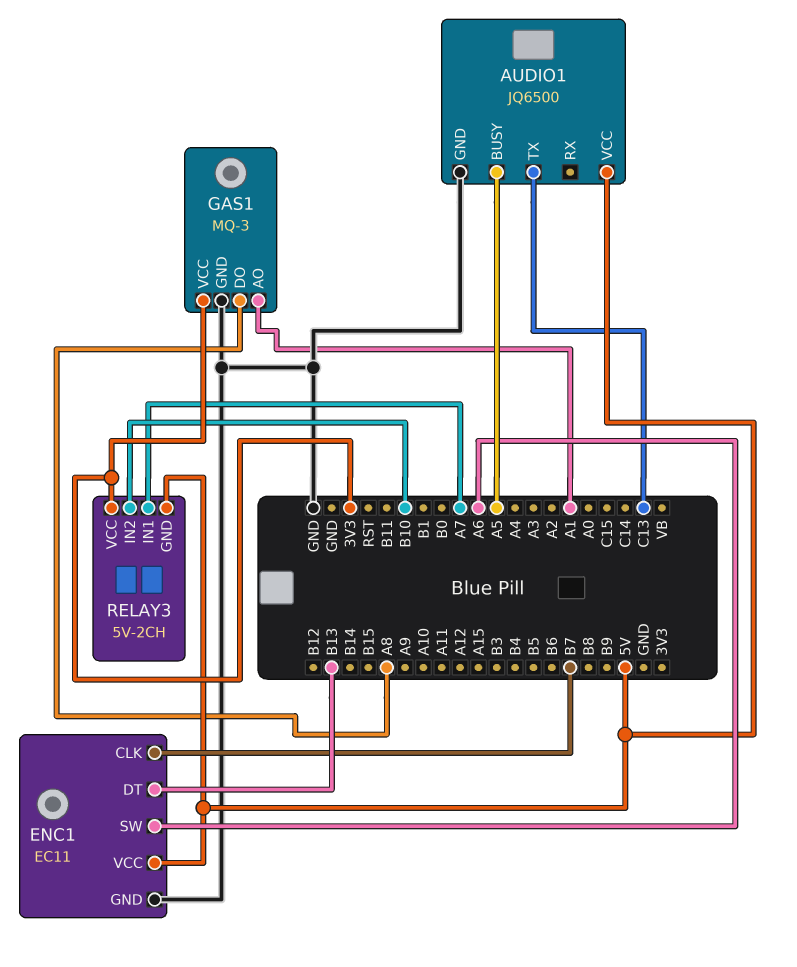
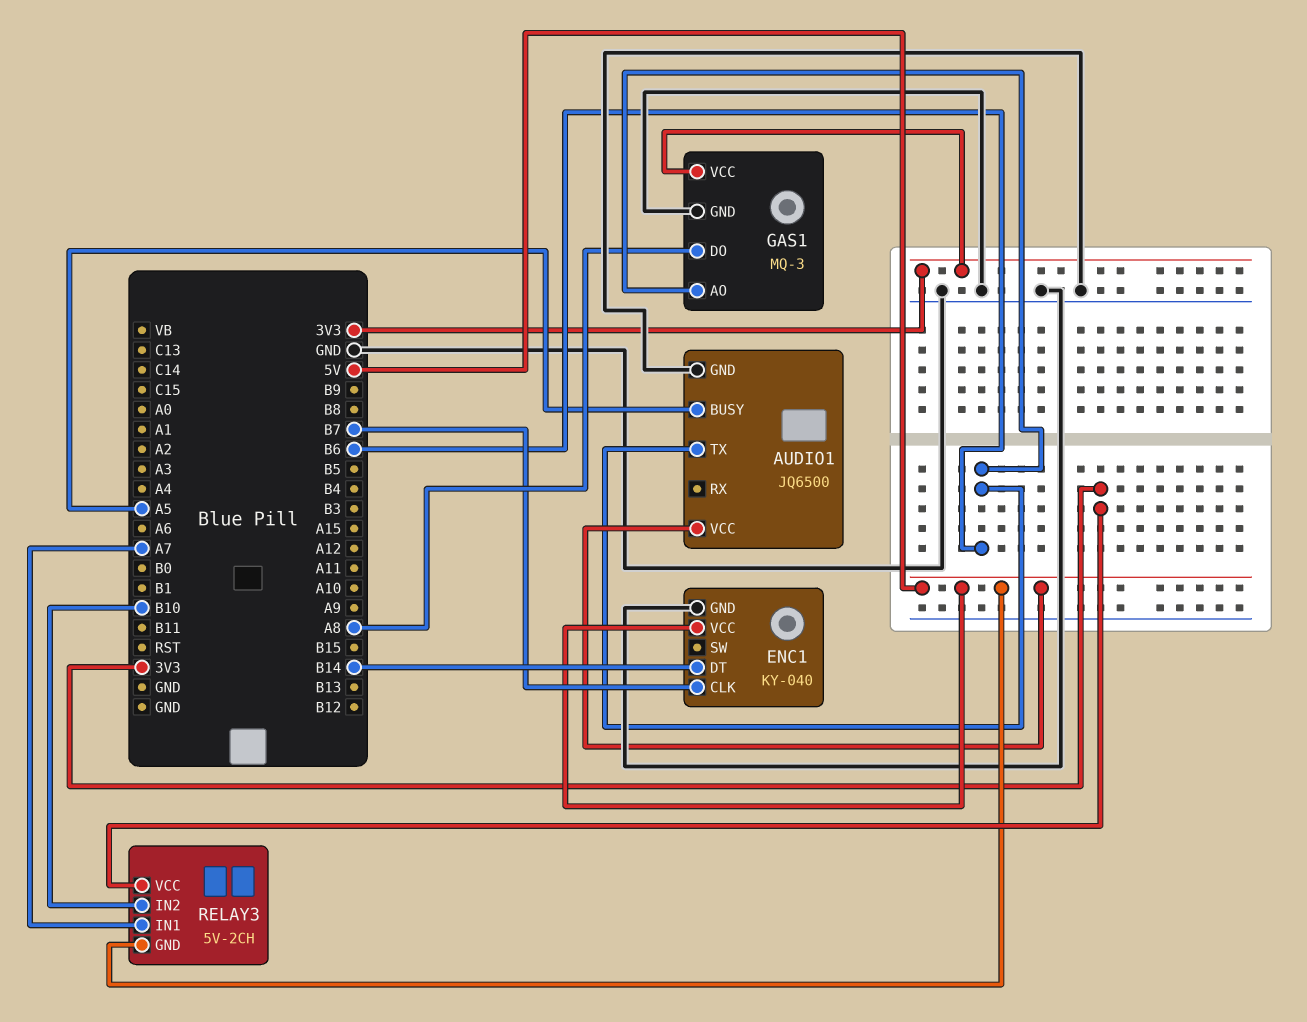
AUDIO1 pin TX: C13 -> B6
ENC1: EC11 -> KY-040
ENC1 pin DT: B13 -> B14
ENC1 pin SW: A6 -> none
GAS1 pin AO: A1 -> B6

